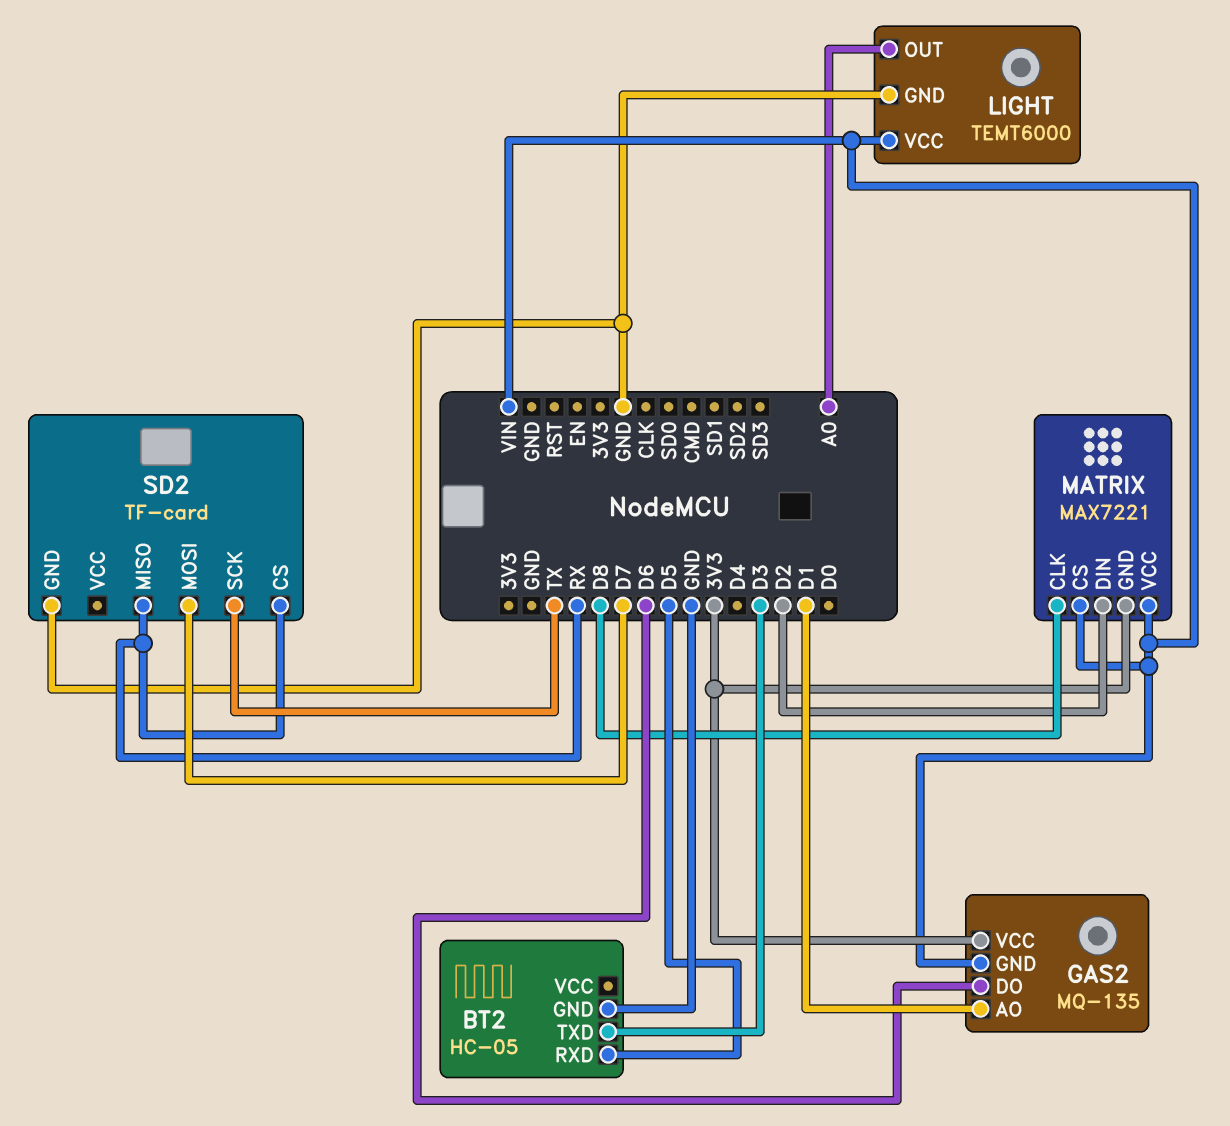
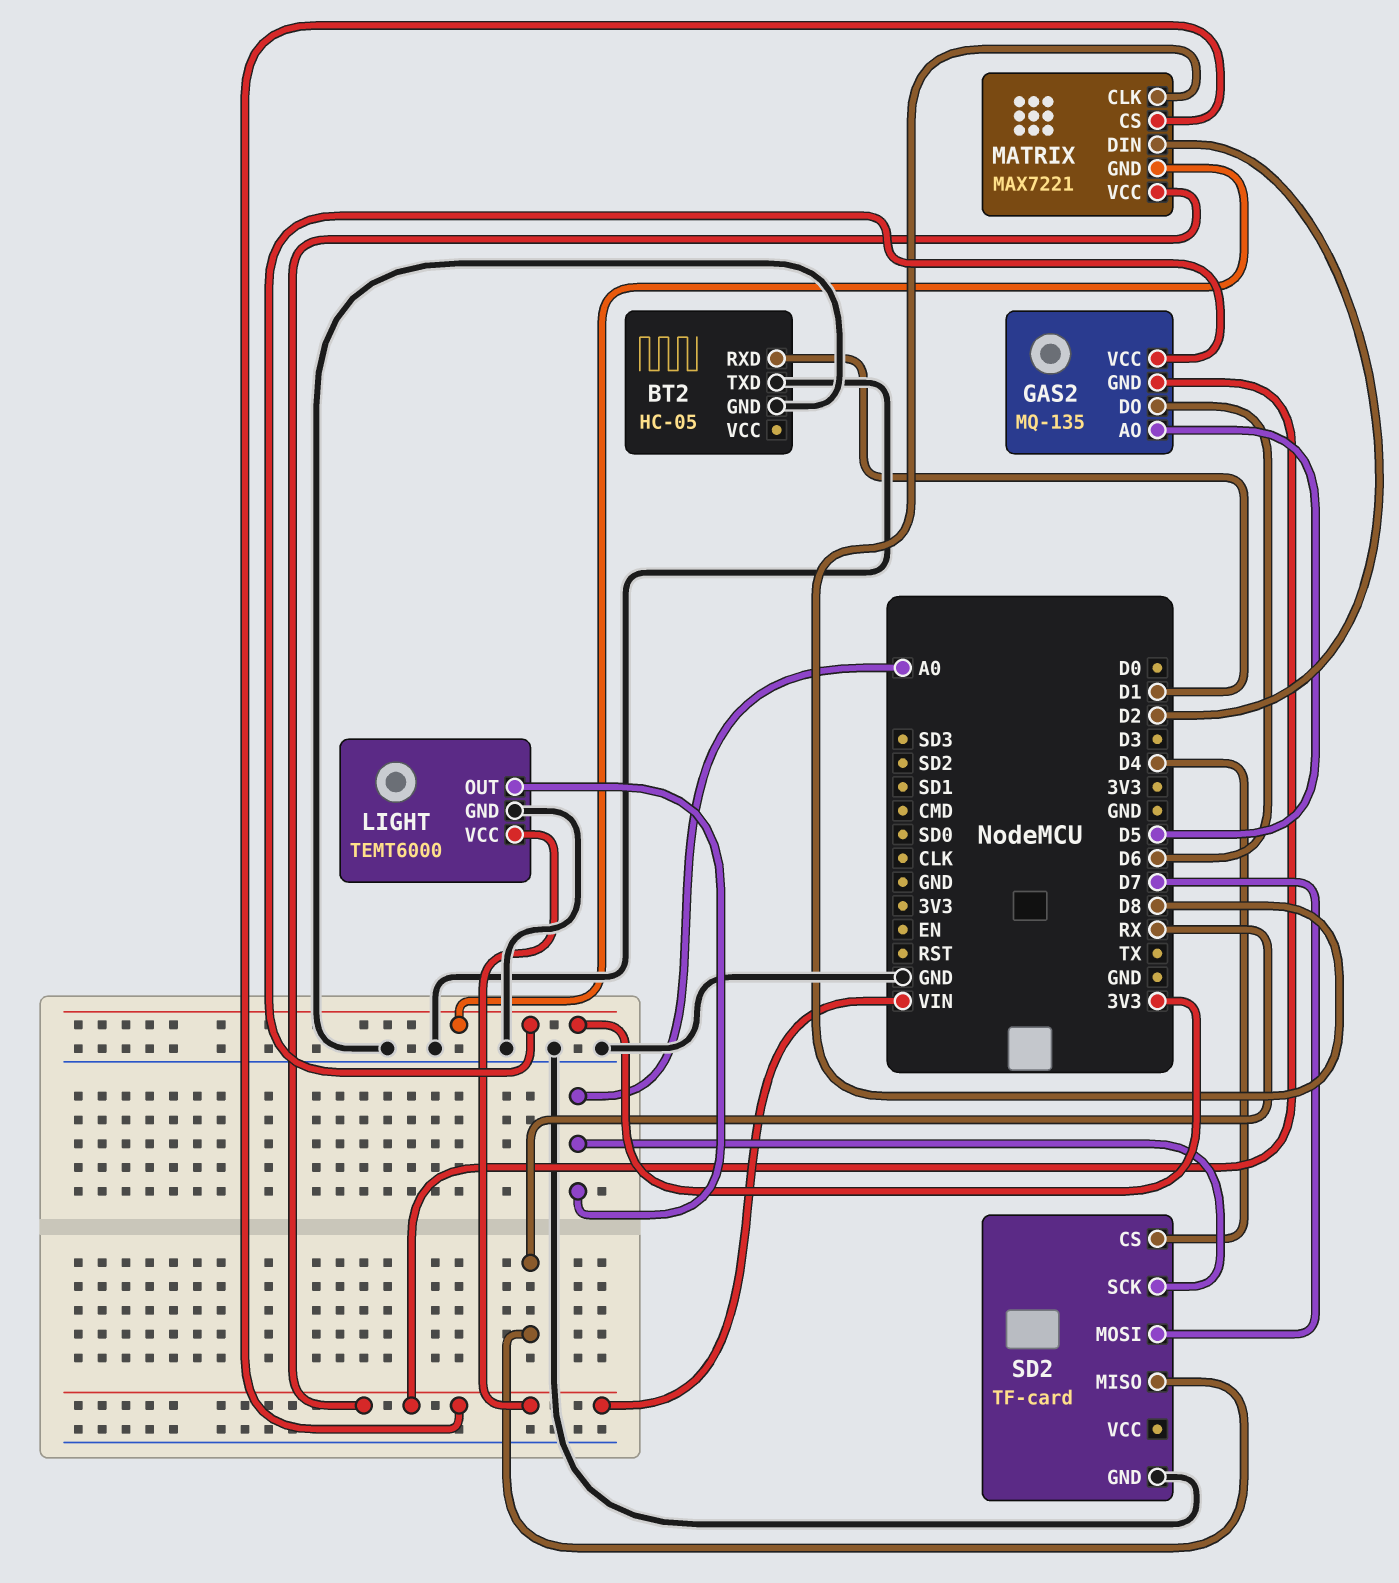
BT2 pin RXD: D5 -> D1
BT2 pin TXD: D3 -> GND
GAS2 pin AO: D1 -> D5
SD2 pin CS: RX -> D4
SD2 pin SCK: TX -> A0

